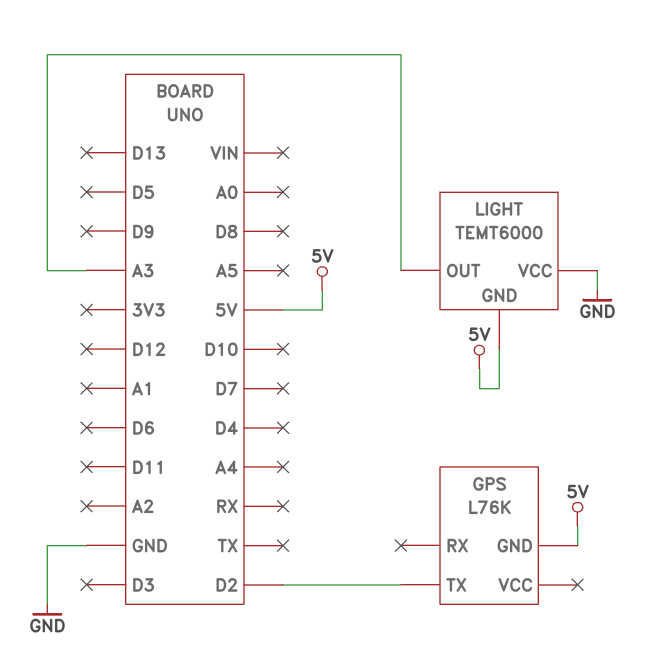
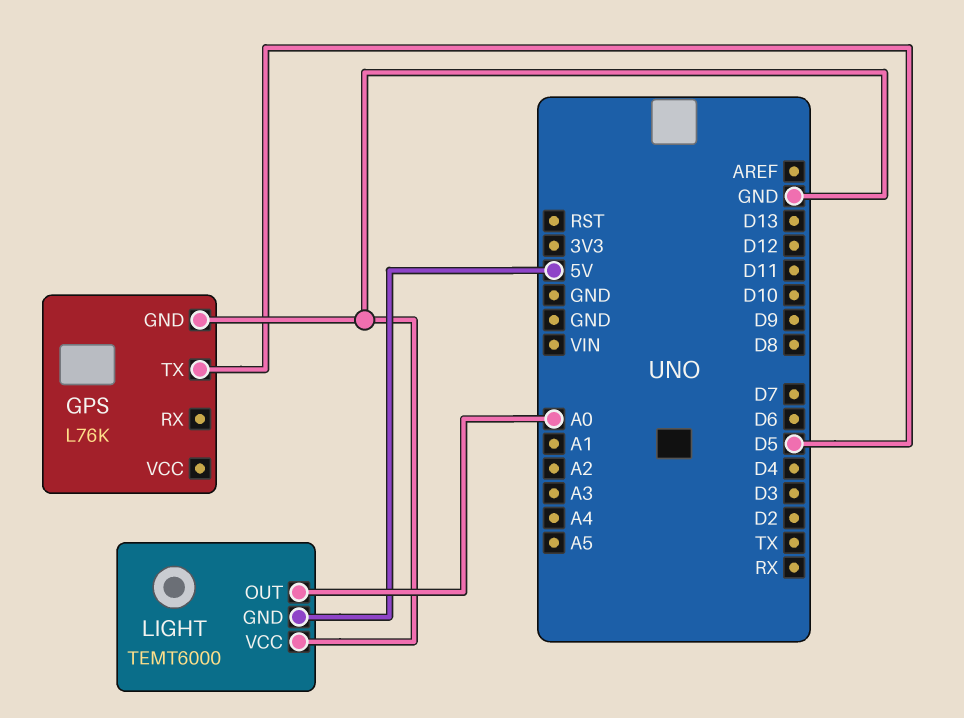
GPS pin GND: 5V -> GND
GPS pin TX: D2 -> D5
LIGHT pin OUT: A3 -> A0

